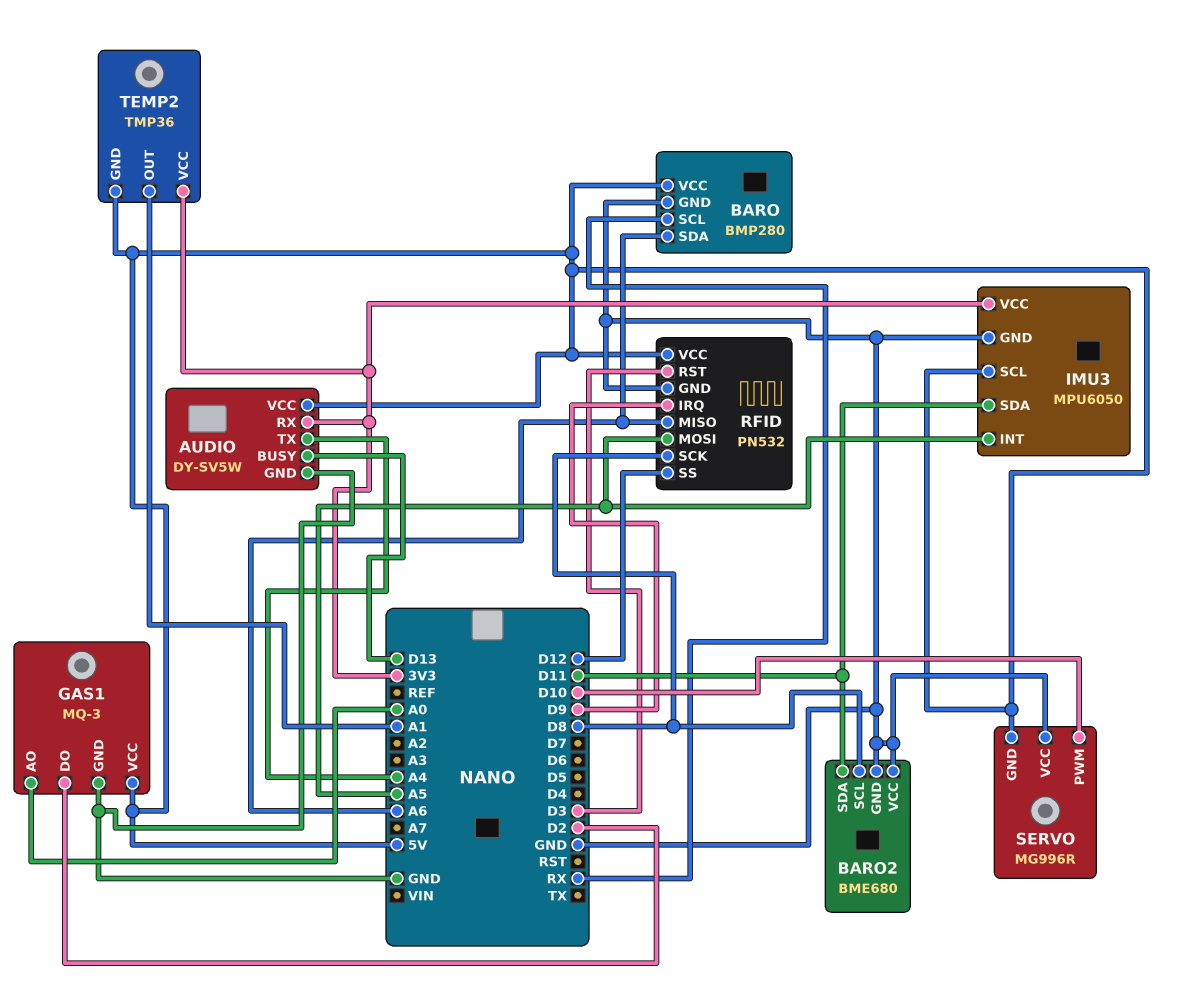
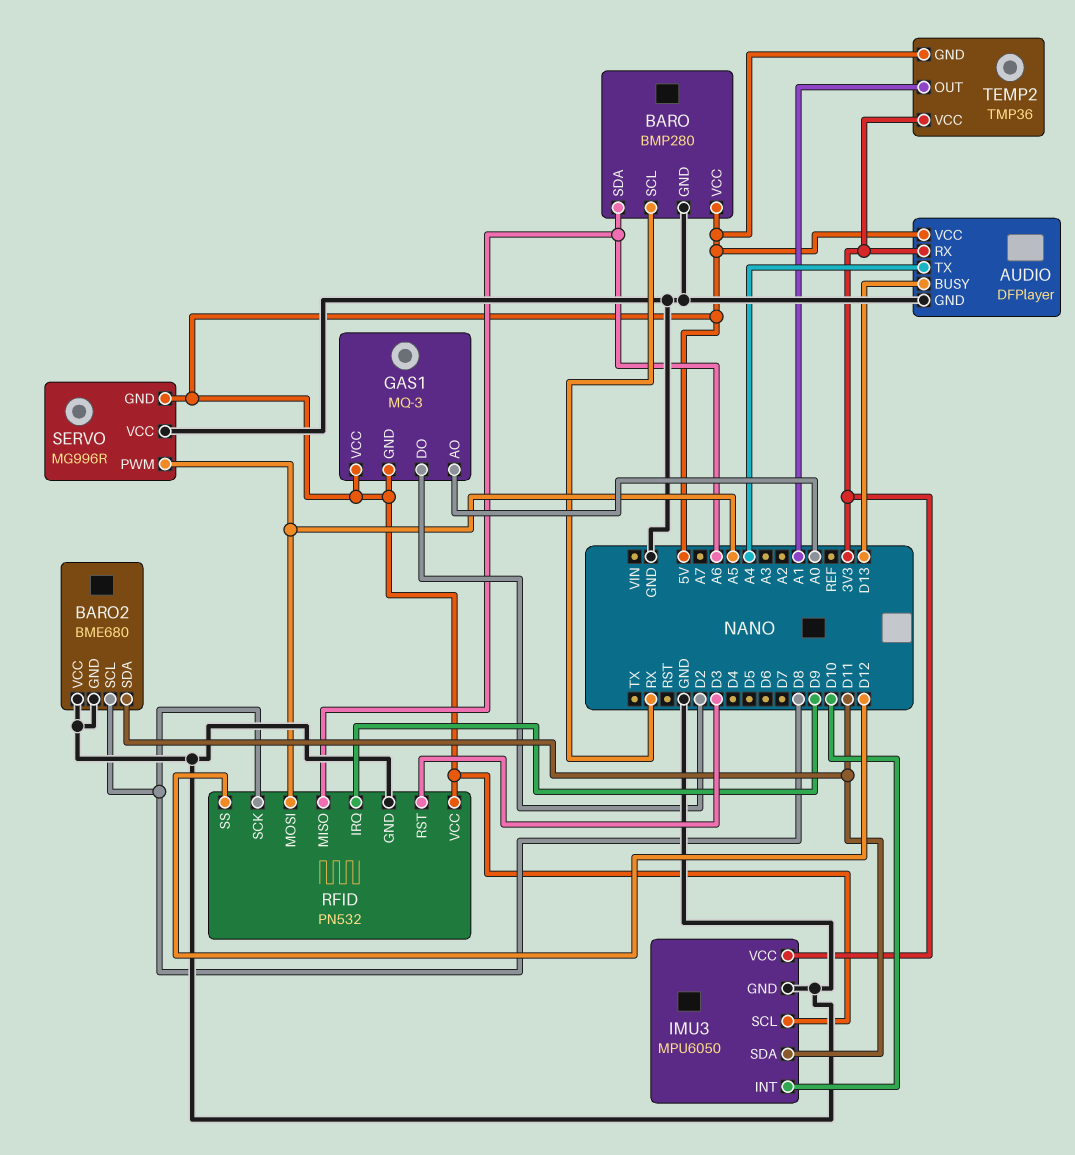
AUDIO: DY-SV5W -> DFPlayer
GAS1 pin GND: GND -> 5V
IMU3 pin INT: A5 -> D10
SERVO pin PWM: D10 -> A5

